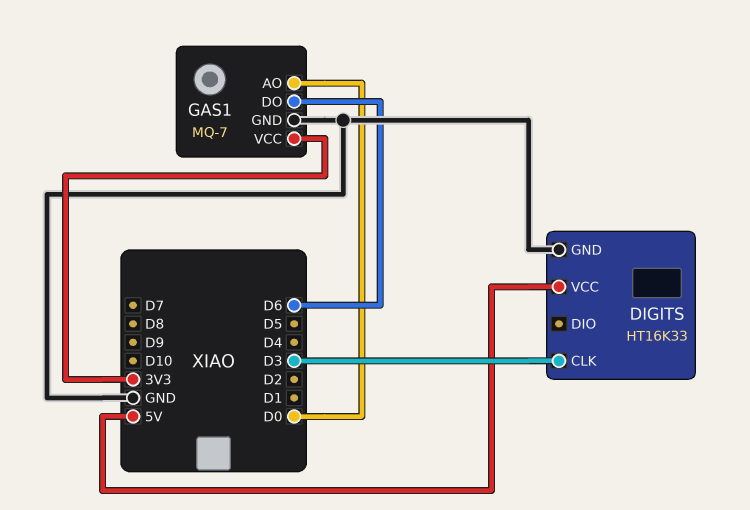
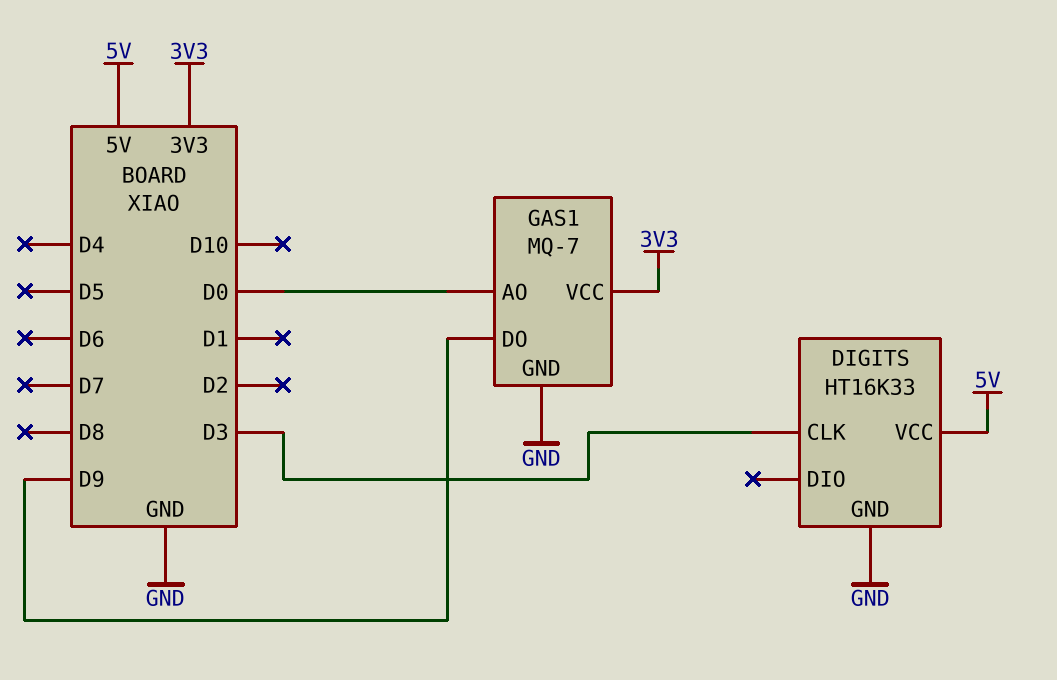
GAS1 pin DO: D6 -> D9

